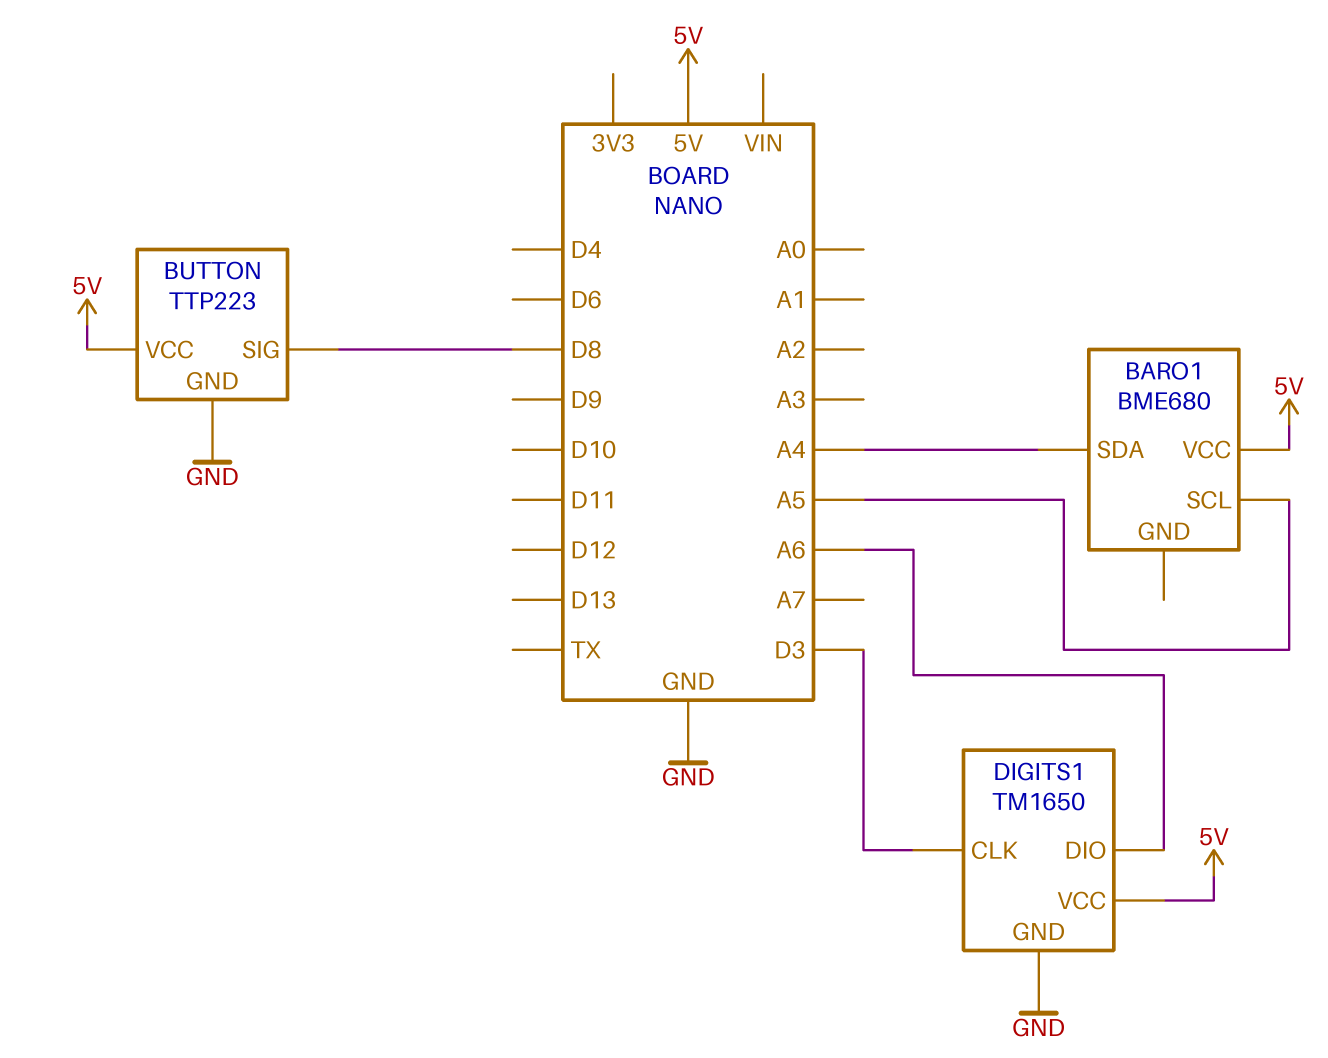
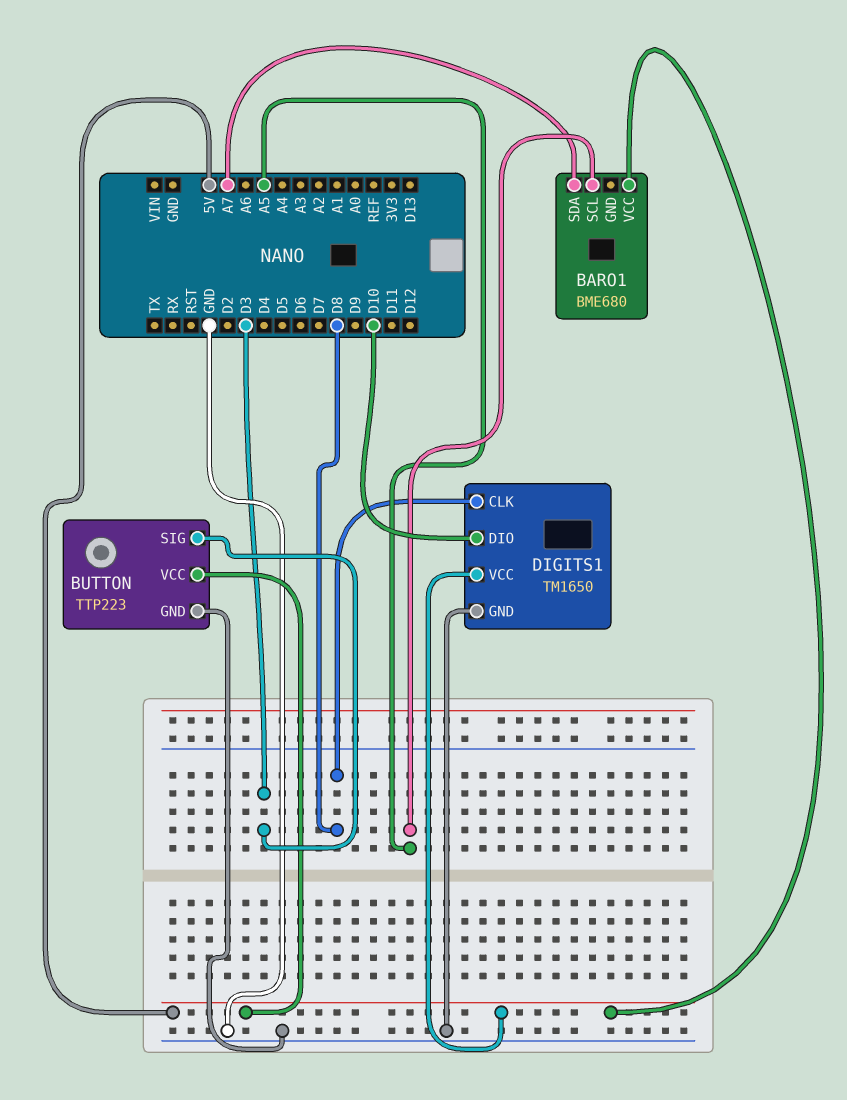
BARO1 pin SDA: A4 -> A7
BUTTON pin SIG: D8 -> D3
DIGITS1 pin CLK: D3 -> D8
DIGITS1 pin DIO: A6 -> D10

